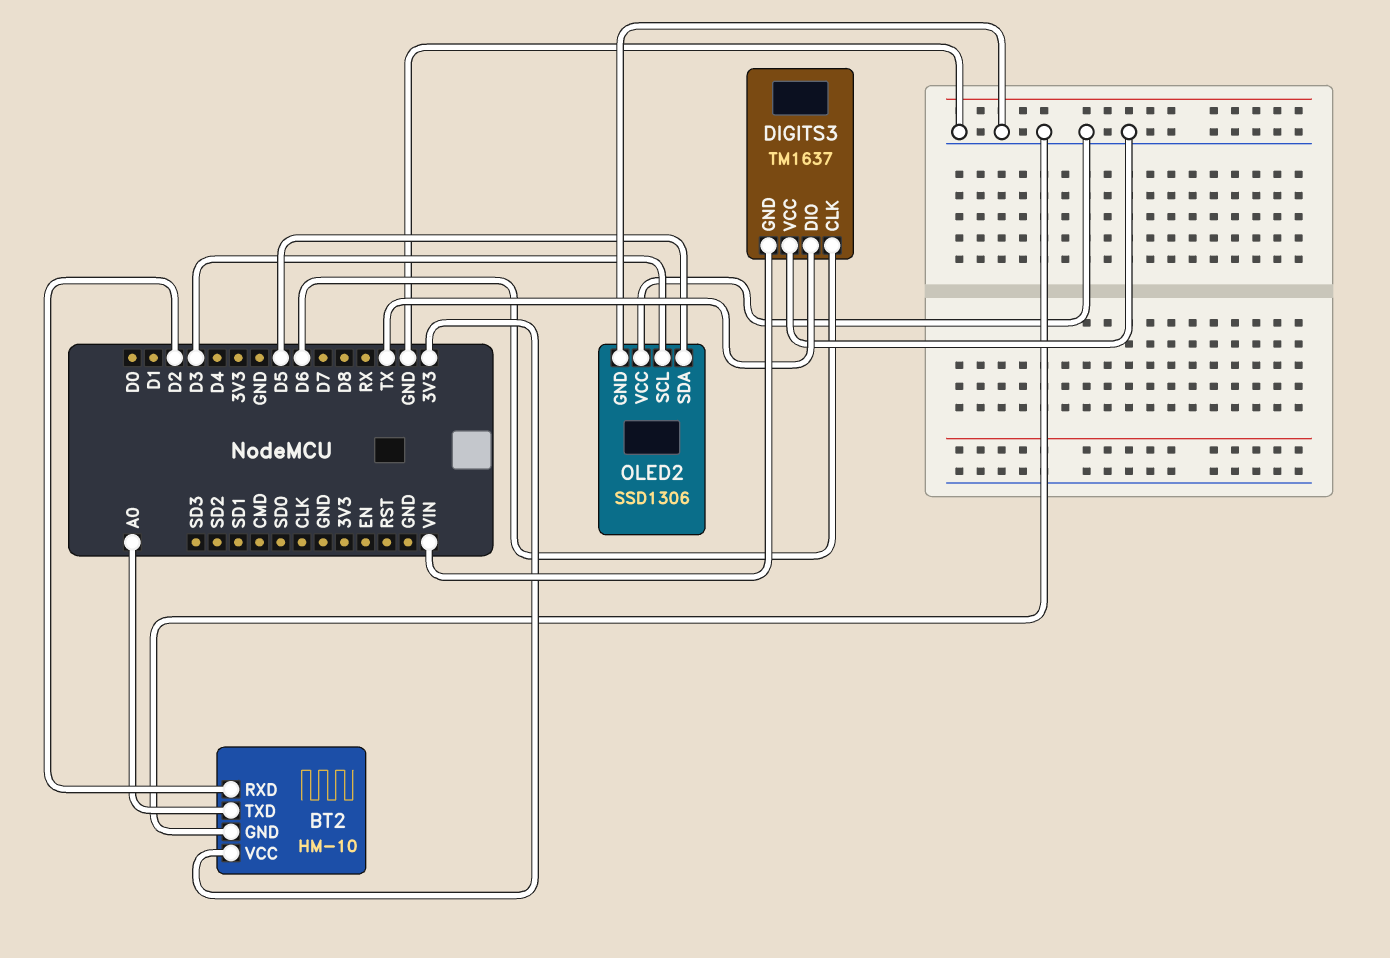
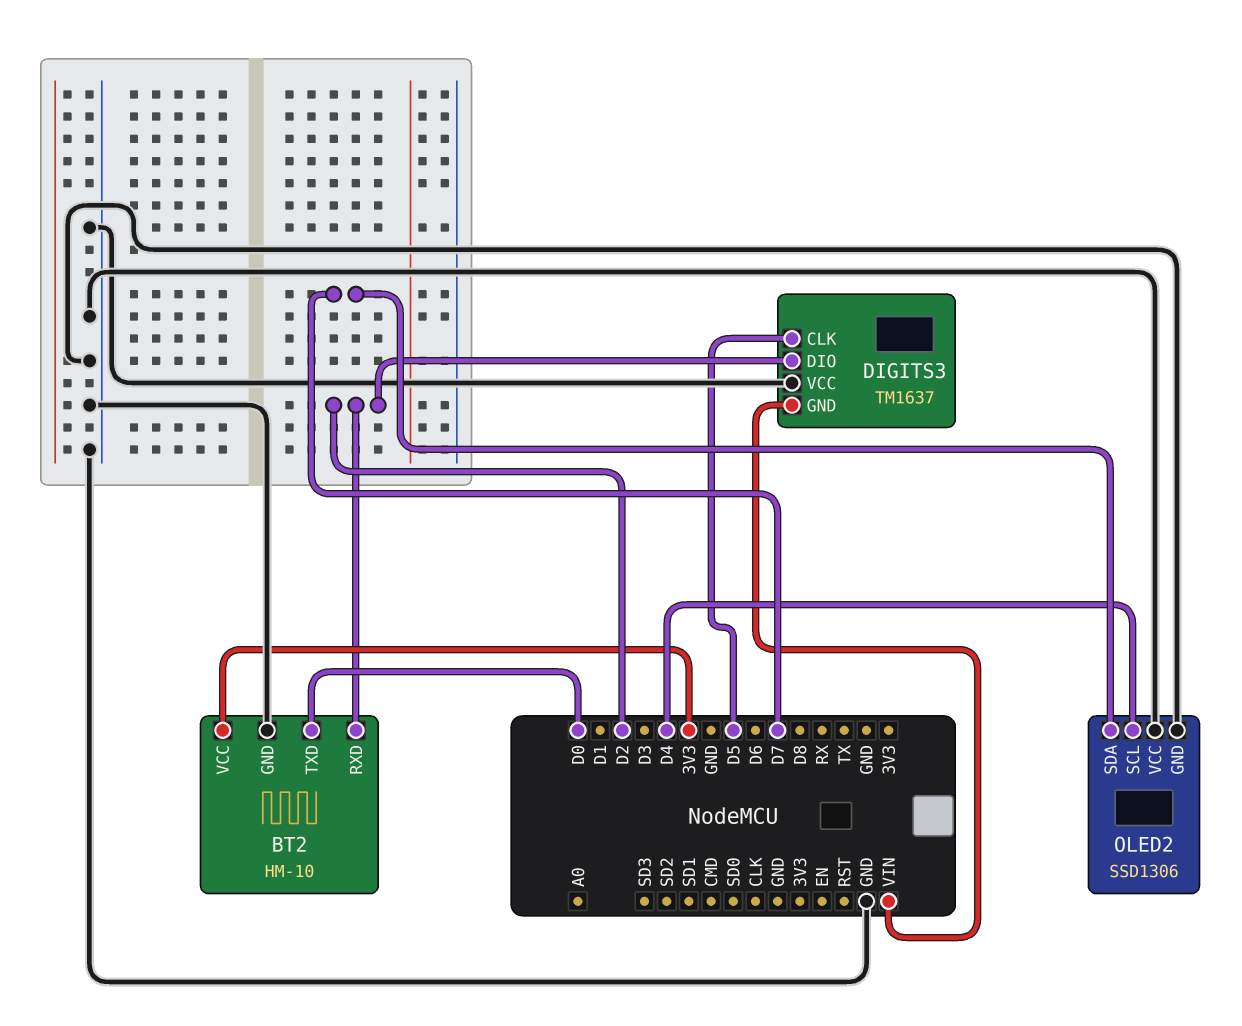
BT2 pin TXD: A0 -> D0
DIGITS3 pin CLK: D6 -> D5
DIGITS3 pin DIO: TX -> D2
OLED2 pin SCL: D3 -> D4
OLED2 pin SDA: D5 -> D7

